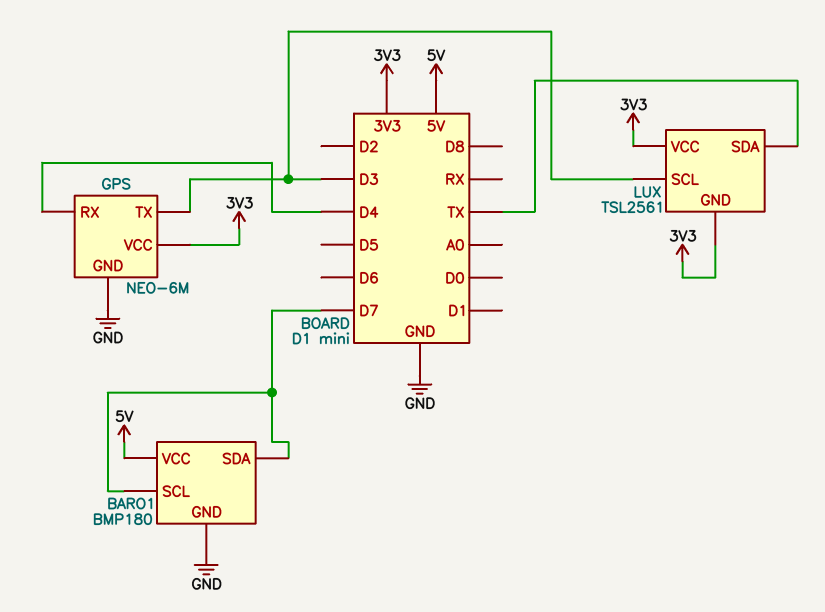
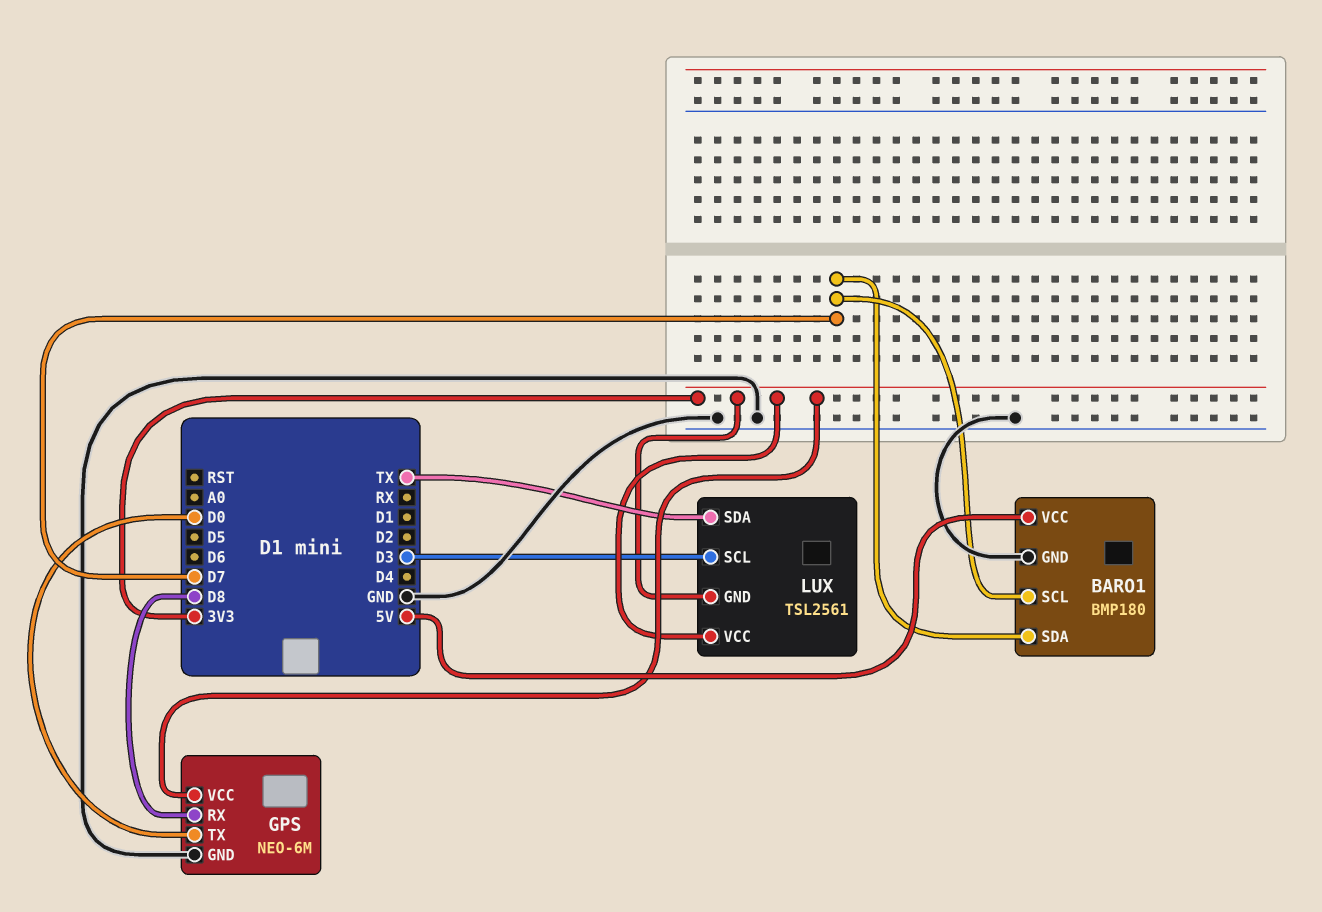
GPS pin RX: D4 -> D8
GPS pin TX: D3 -> D0

